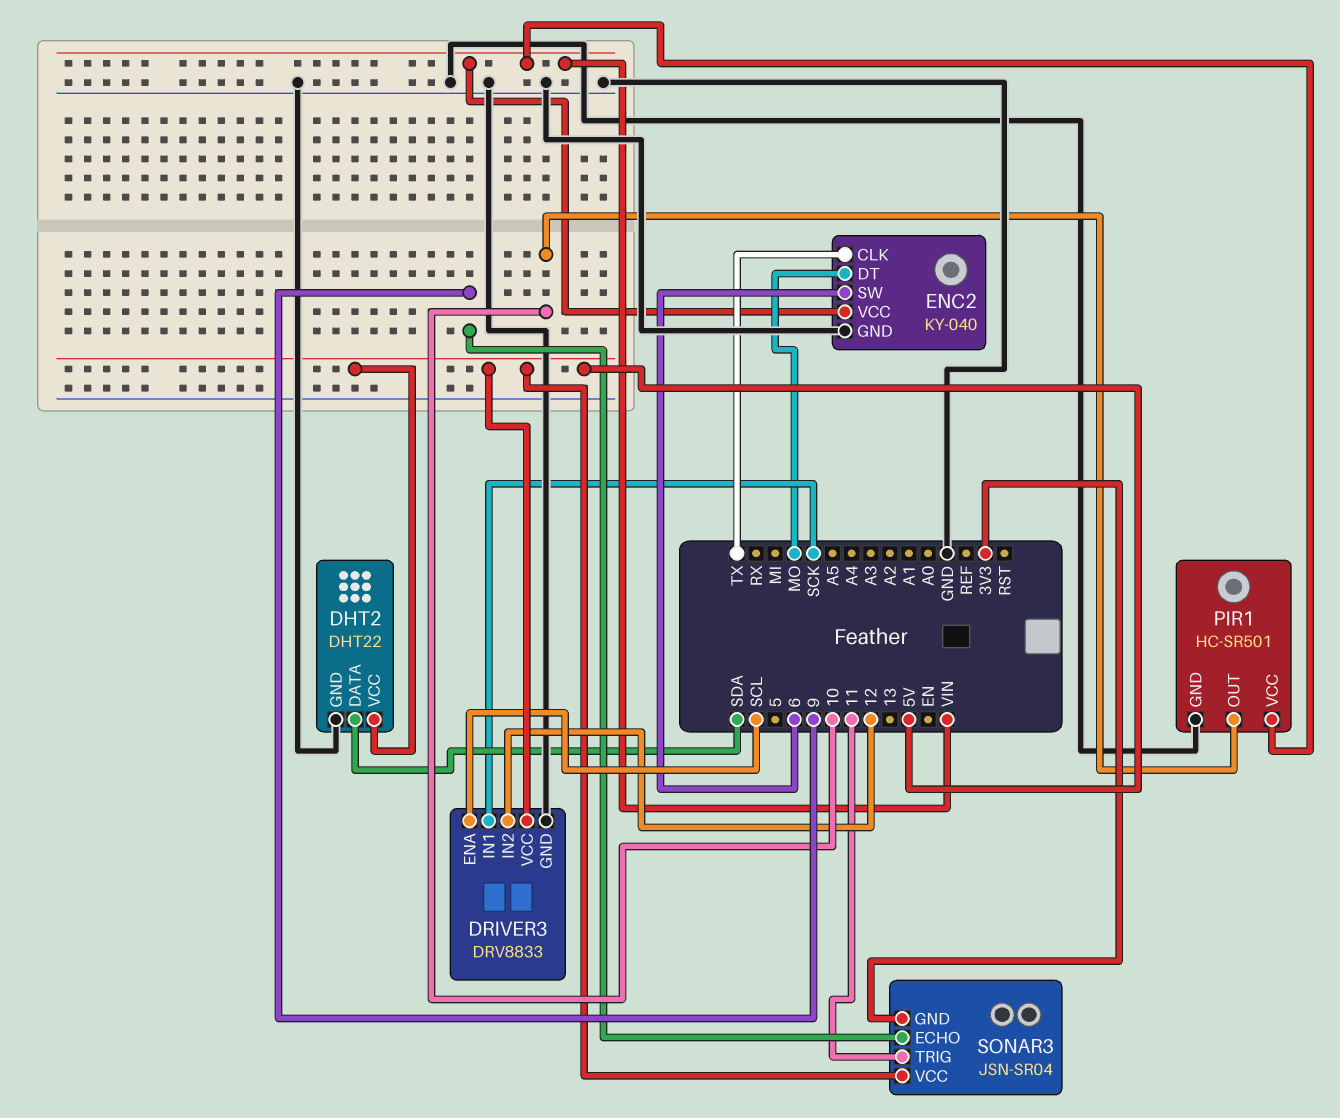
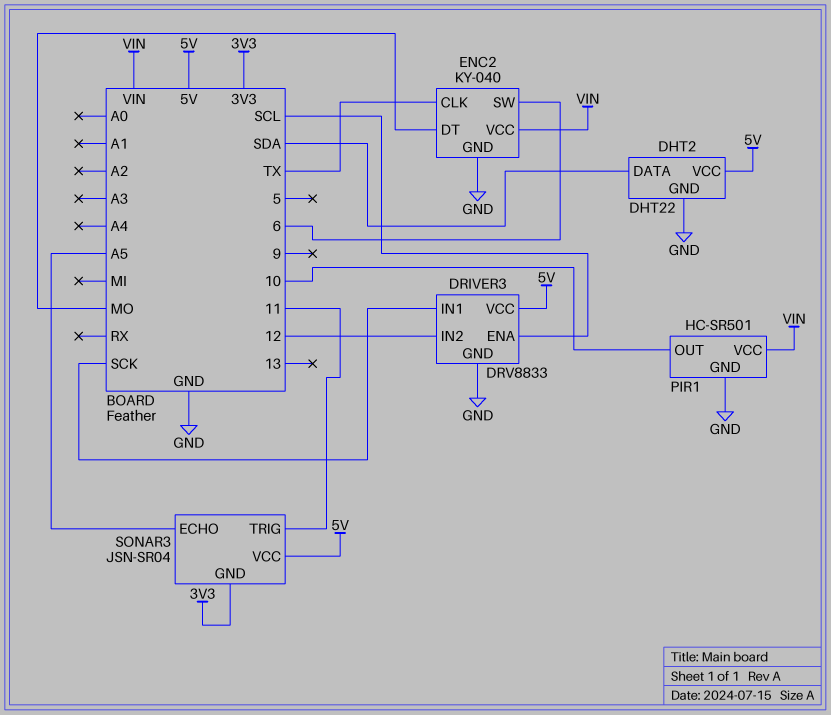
SONAR3 pin ECHO: 9 -> A5

